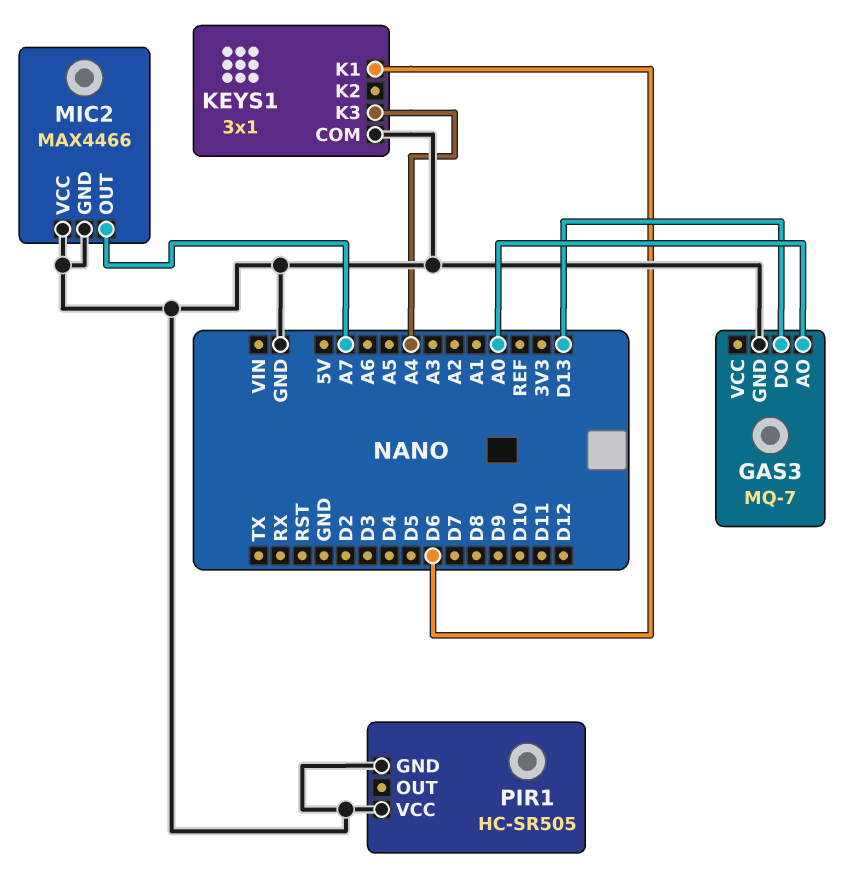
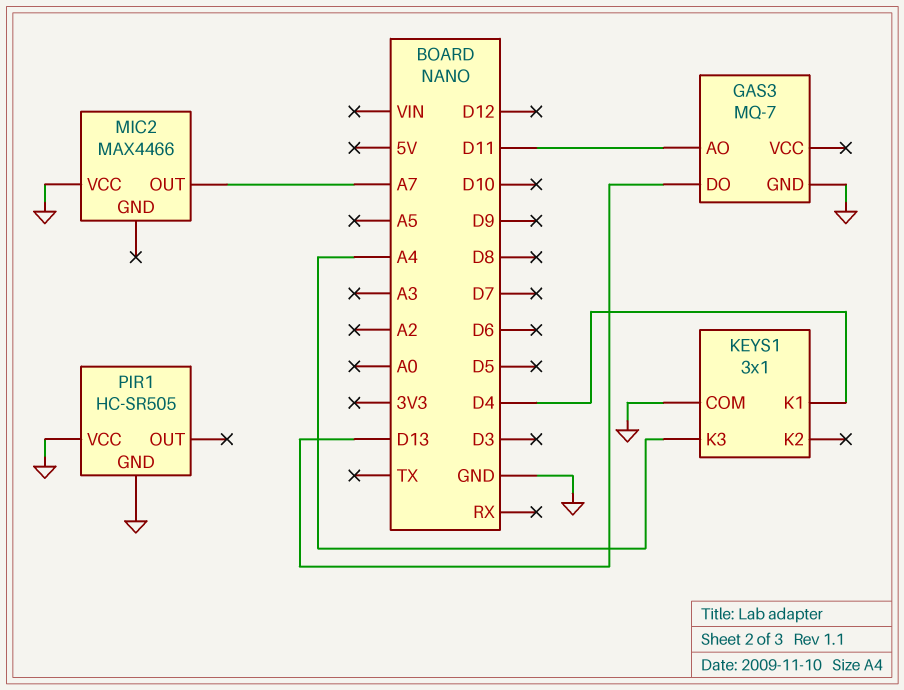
GAS3 pin AO: A0 -> D11
KEYS1 pin K1: D6 -> D4
MIC2 pin GND: GND -> none

